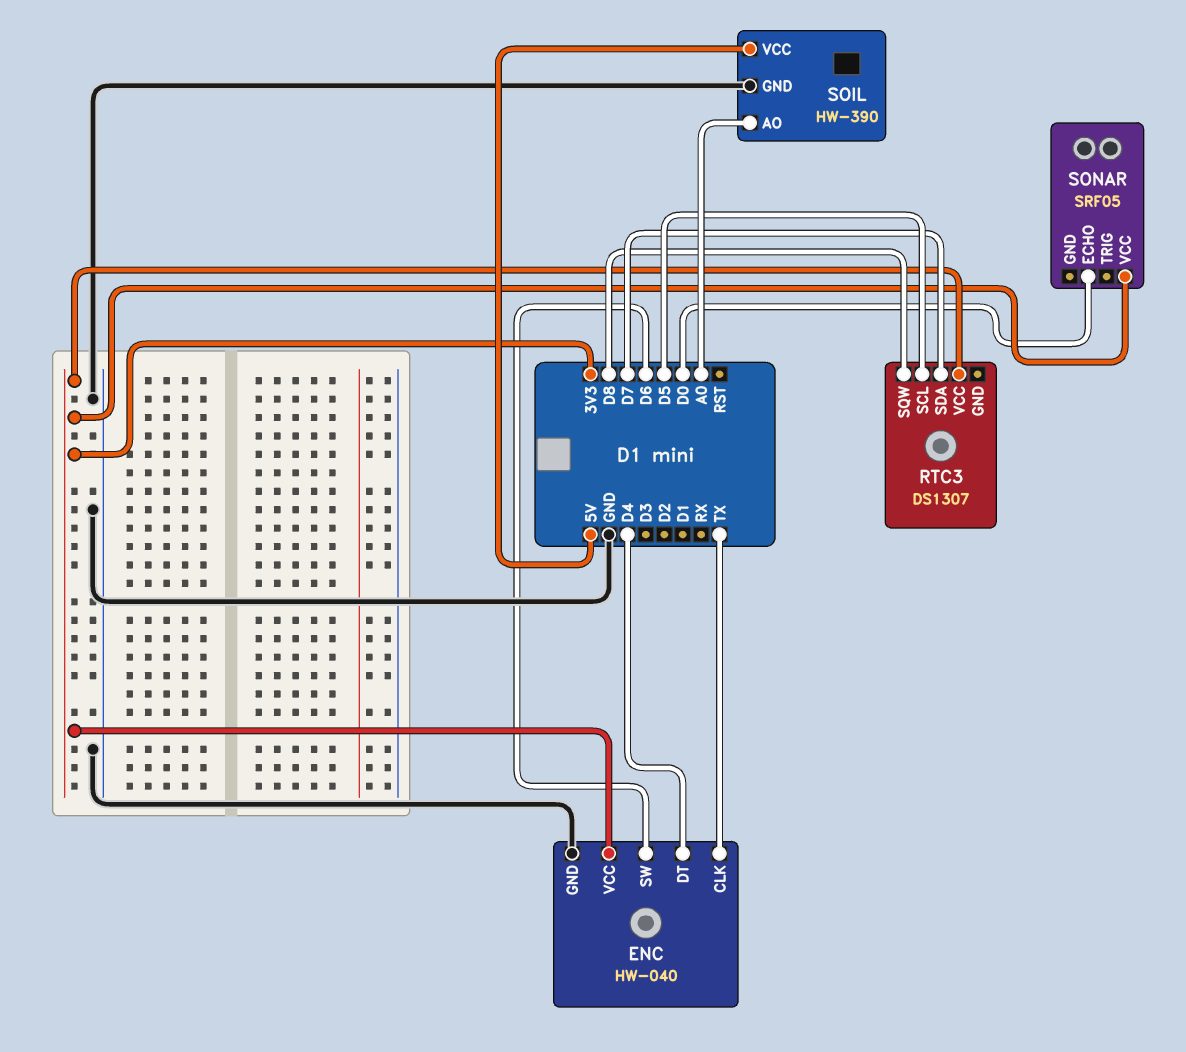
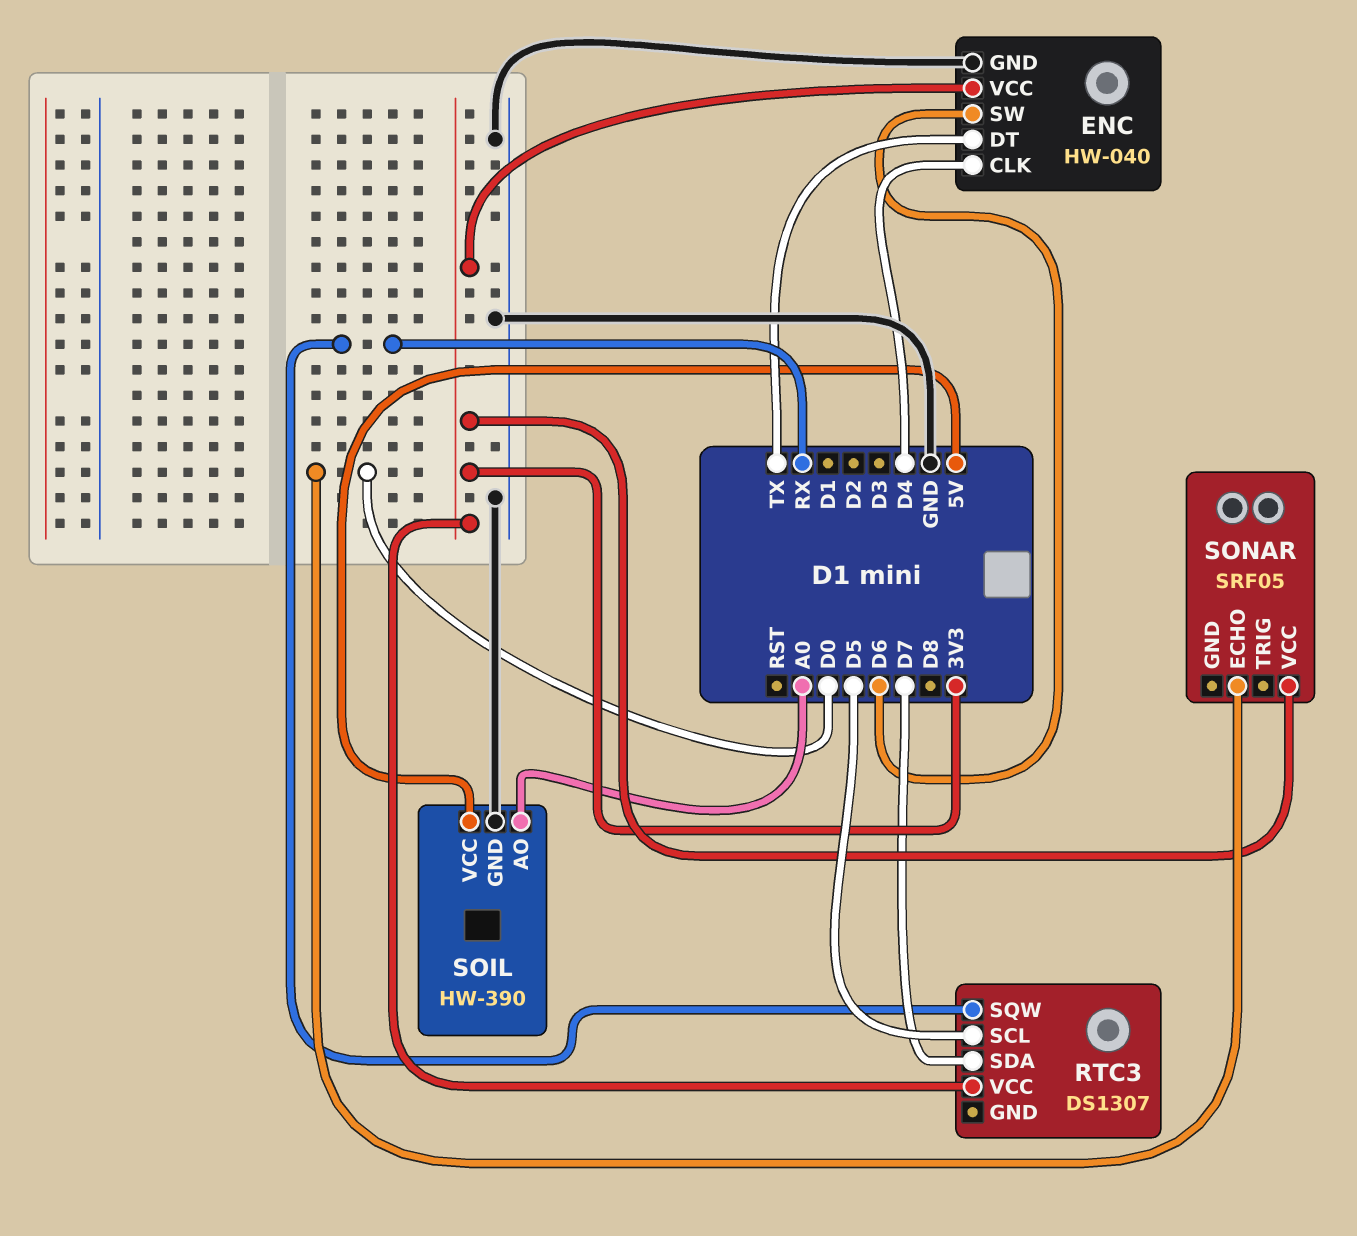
ENC pin CLK: TX -> D4
ENC pin DT: D4 -> TX
RTC3 pin SQW: D8 -> RX

